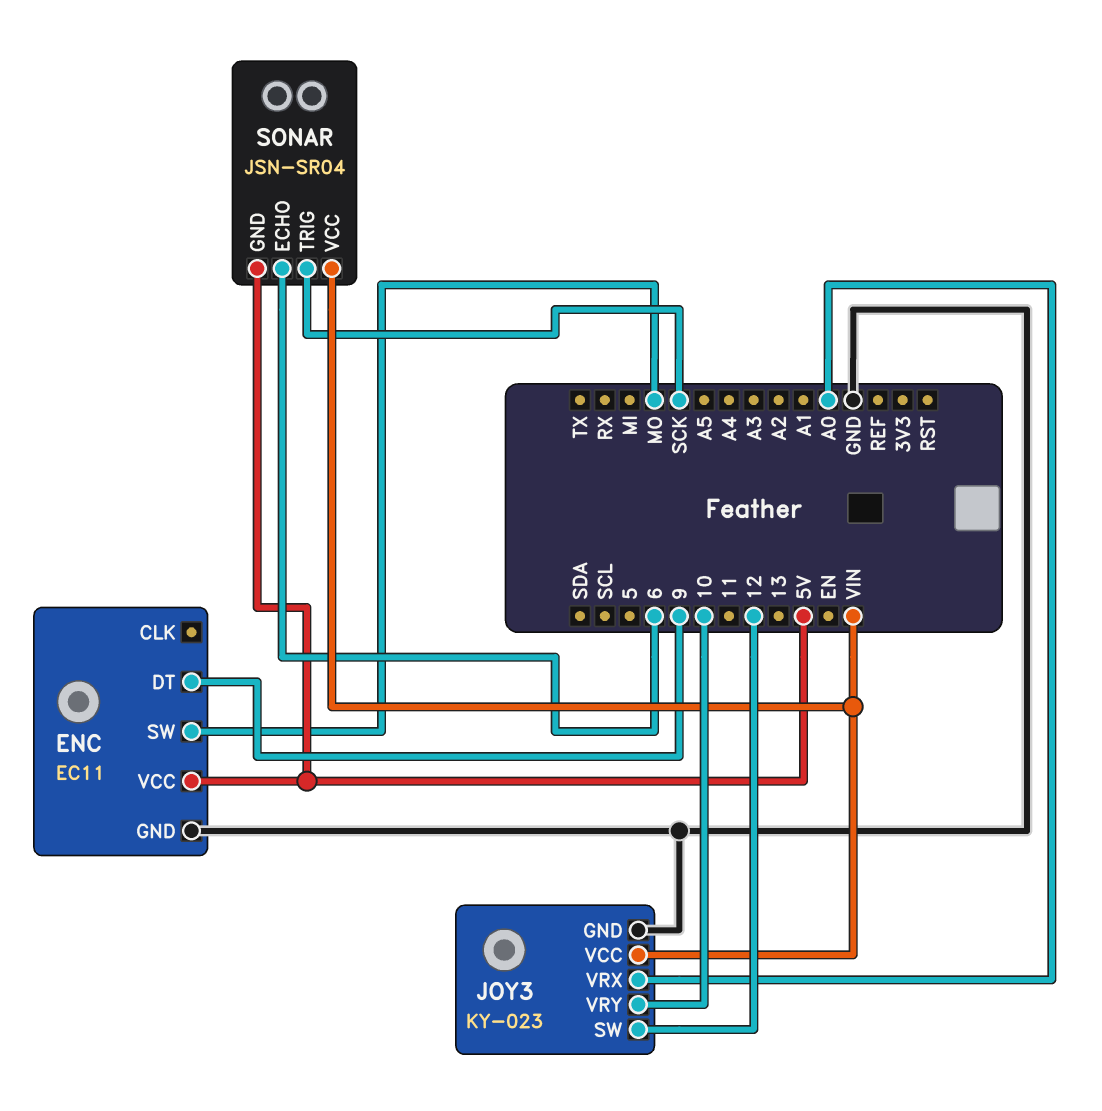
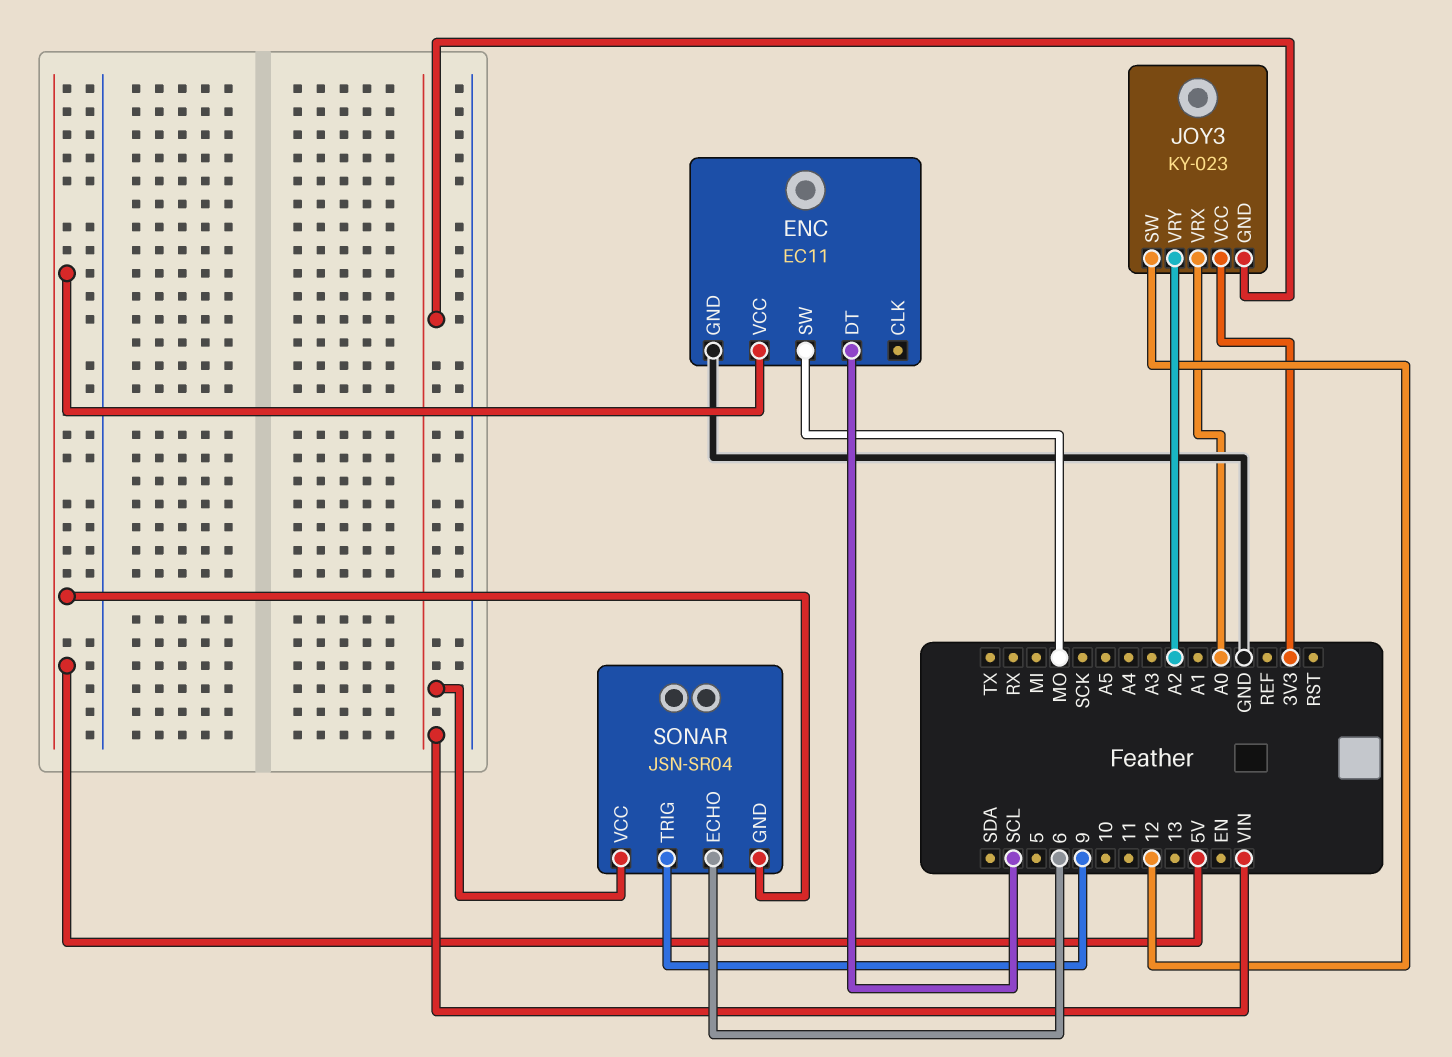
ENC pin DT: 9 -> SCL
JOY3 pin GND: GND -> VIN
JOY3 pin VCC: VIN -> 3V3
JOY3 pin VRY: 10 -> A2
SONAR pin TRIG: SCK -> 9

